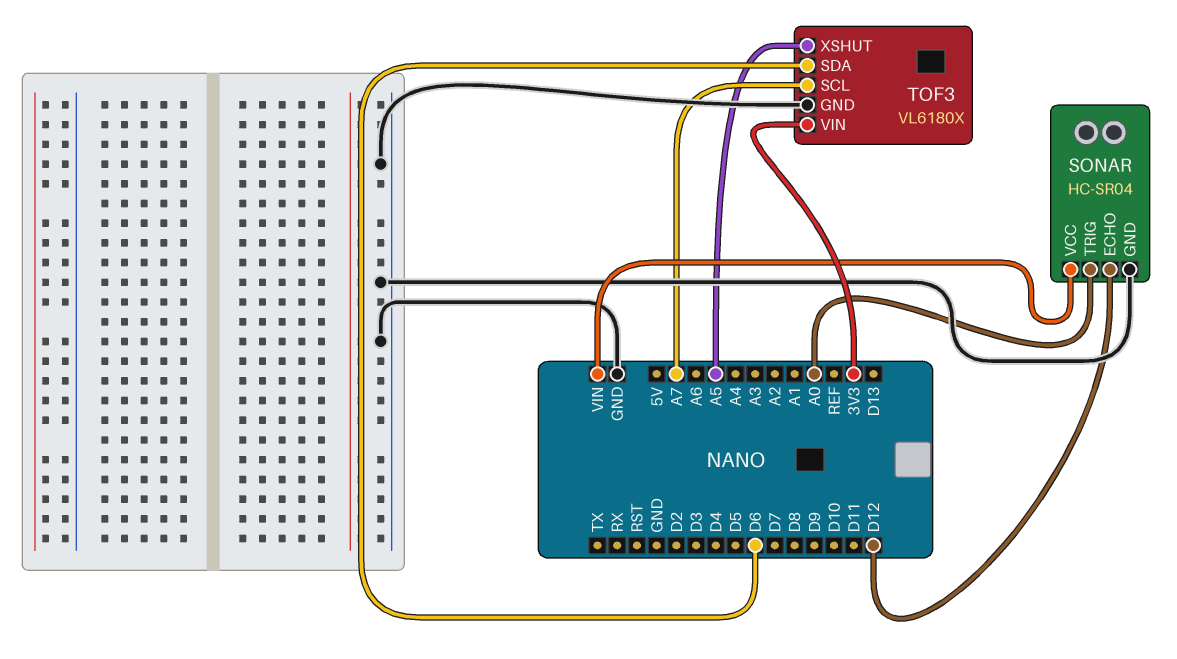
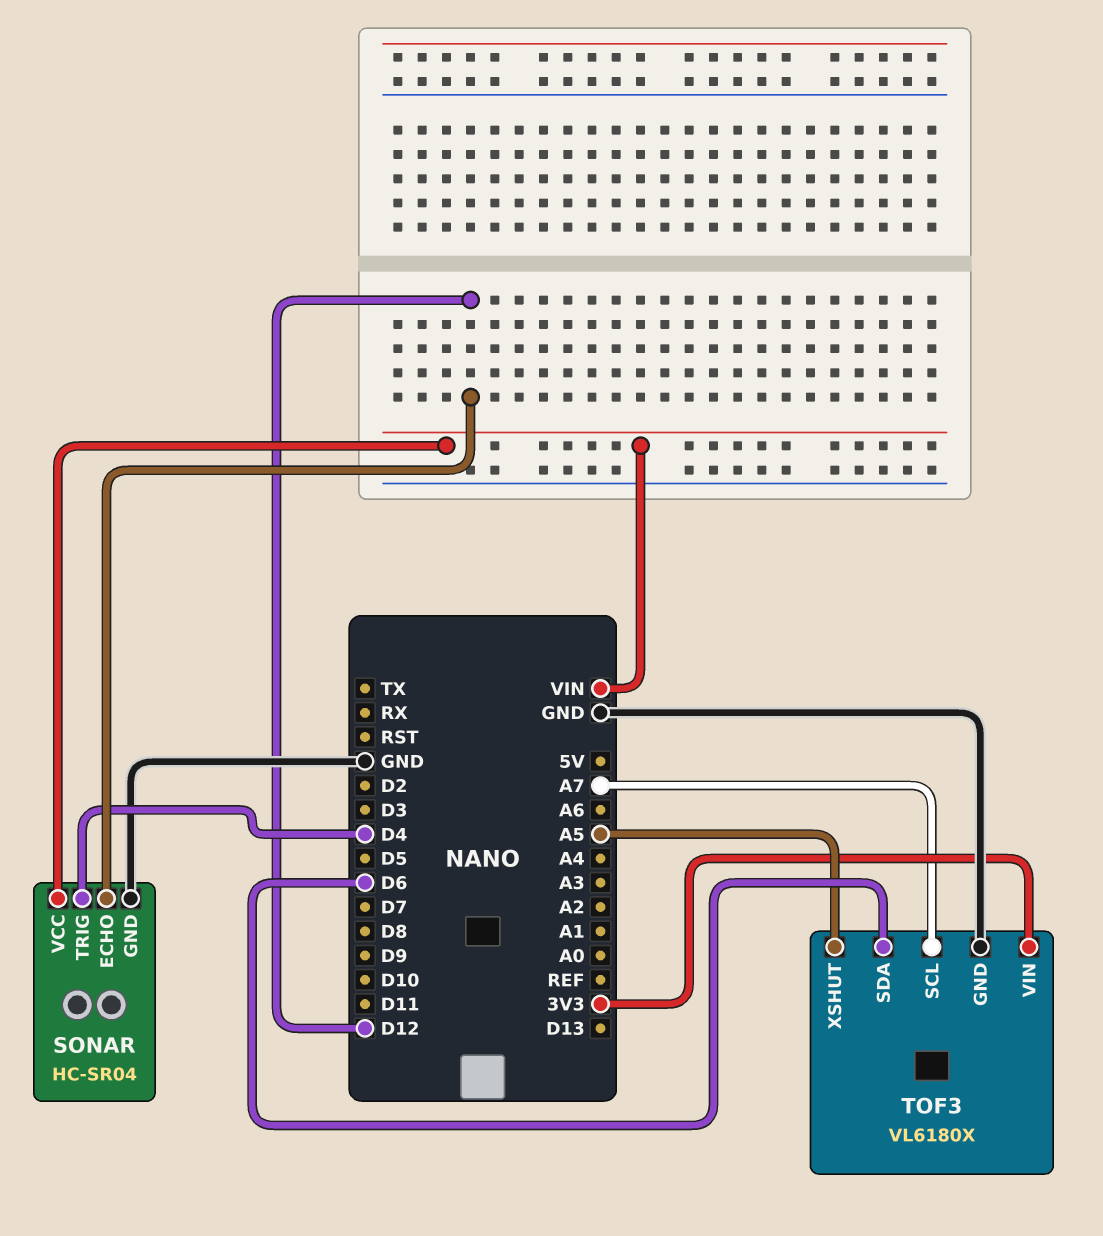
SONAR pin TRIG: A0 -> D4

